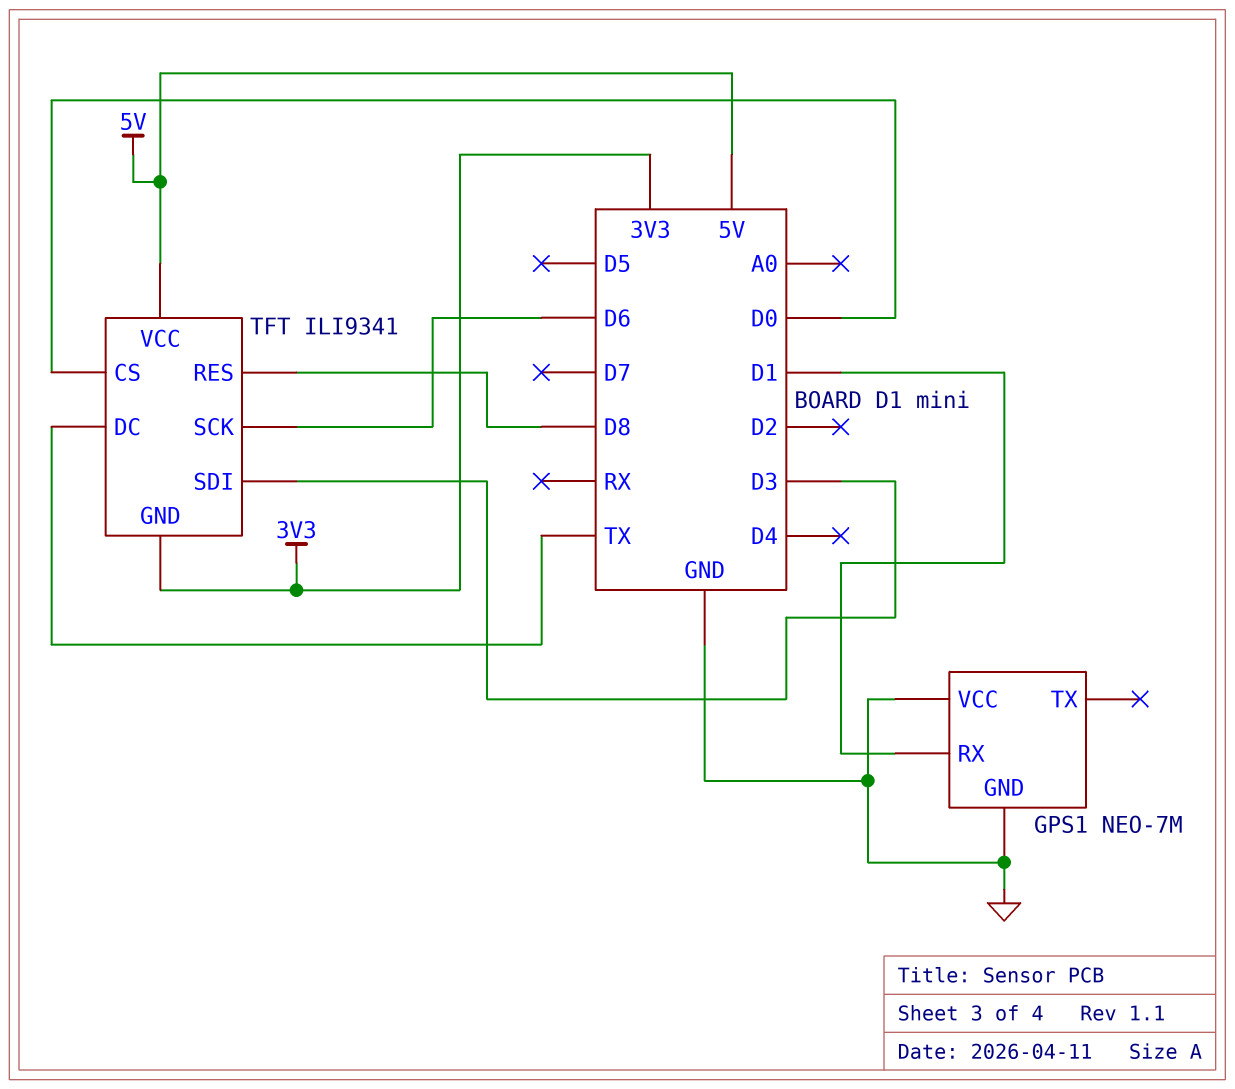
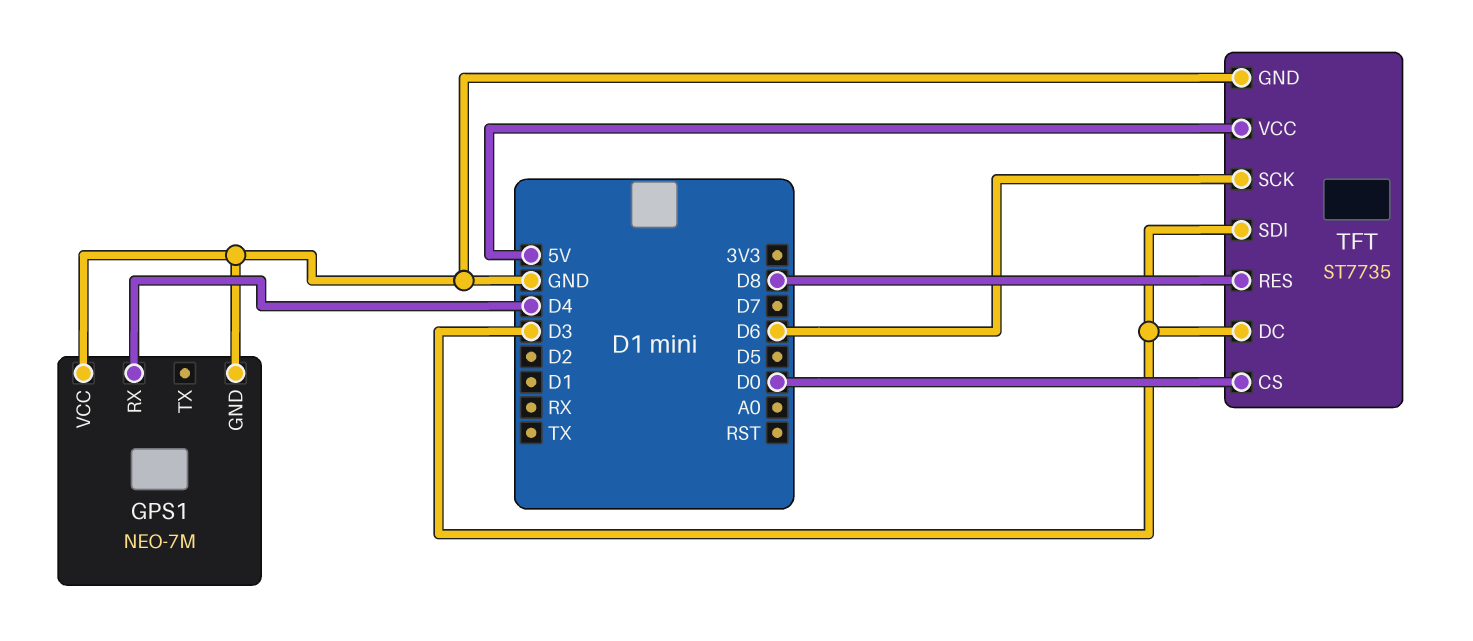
GPS1 pin RX: D1 -> D4
TFT: ILI9341 -> ST7735
TFT pin DC: TX -> D3
TFT pin GND: 3V3 -> GND

